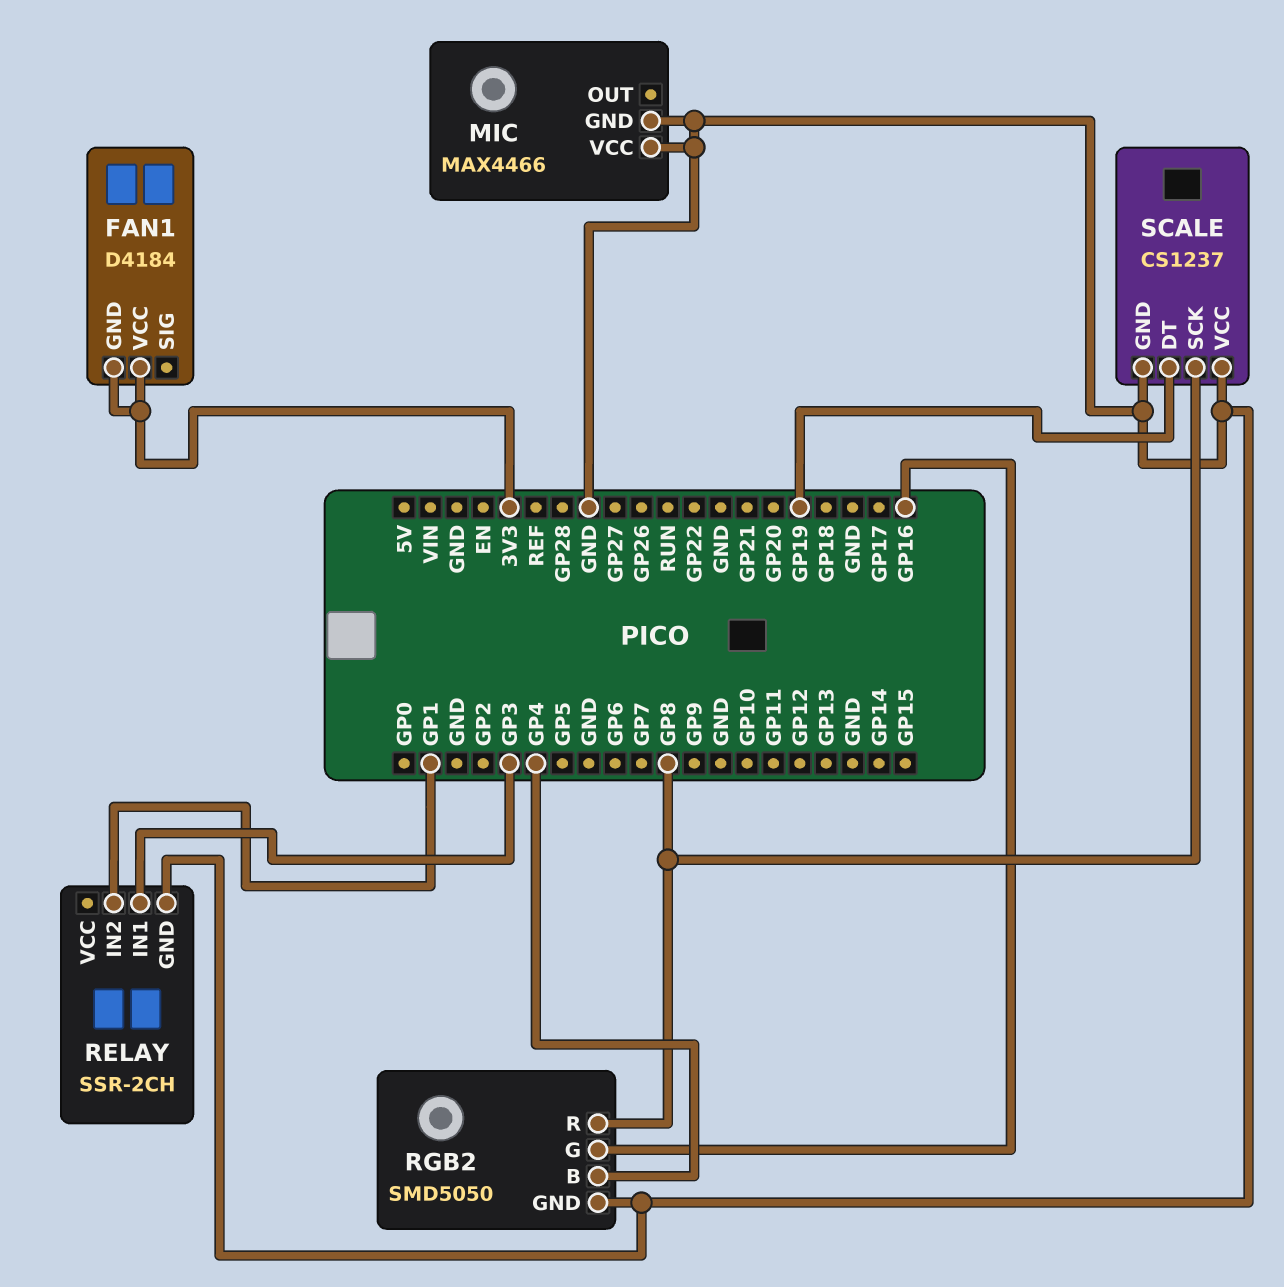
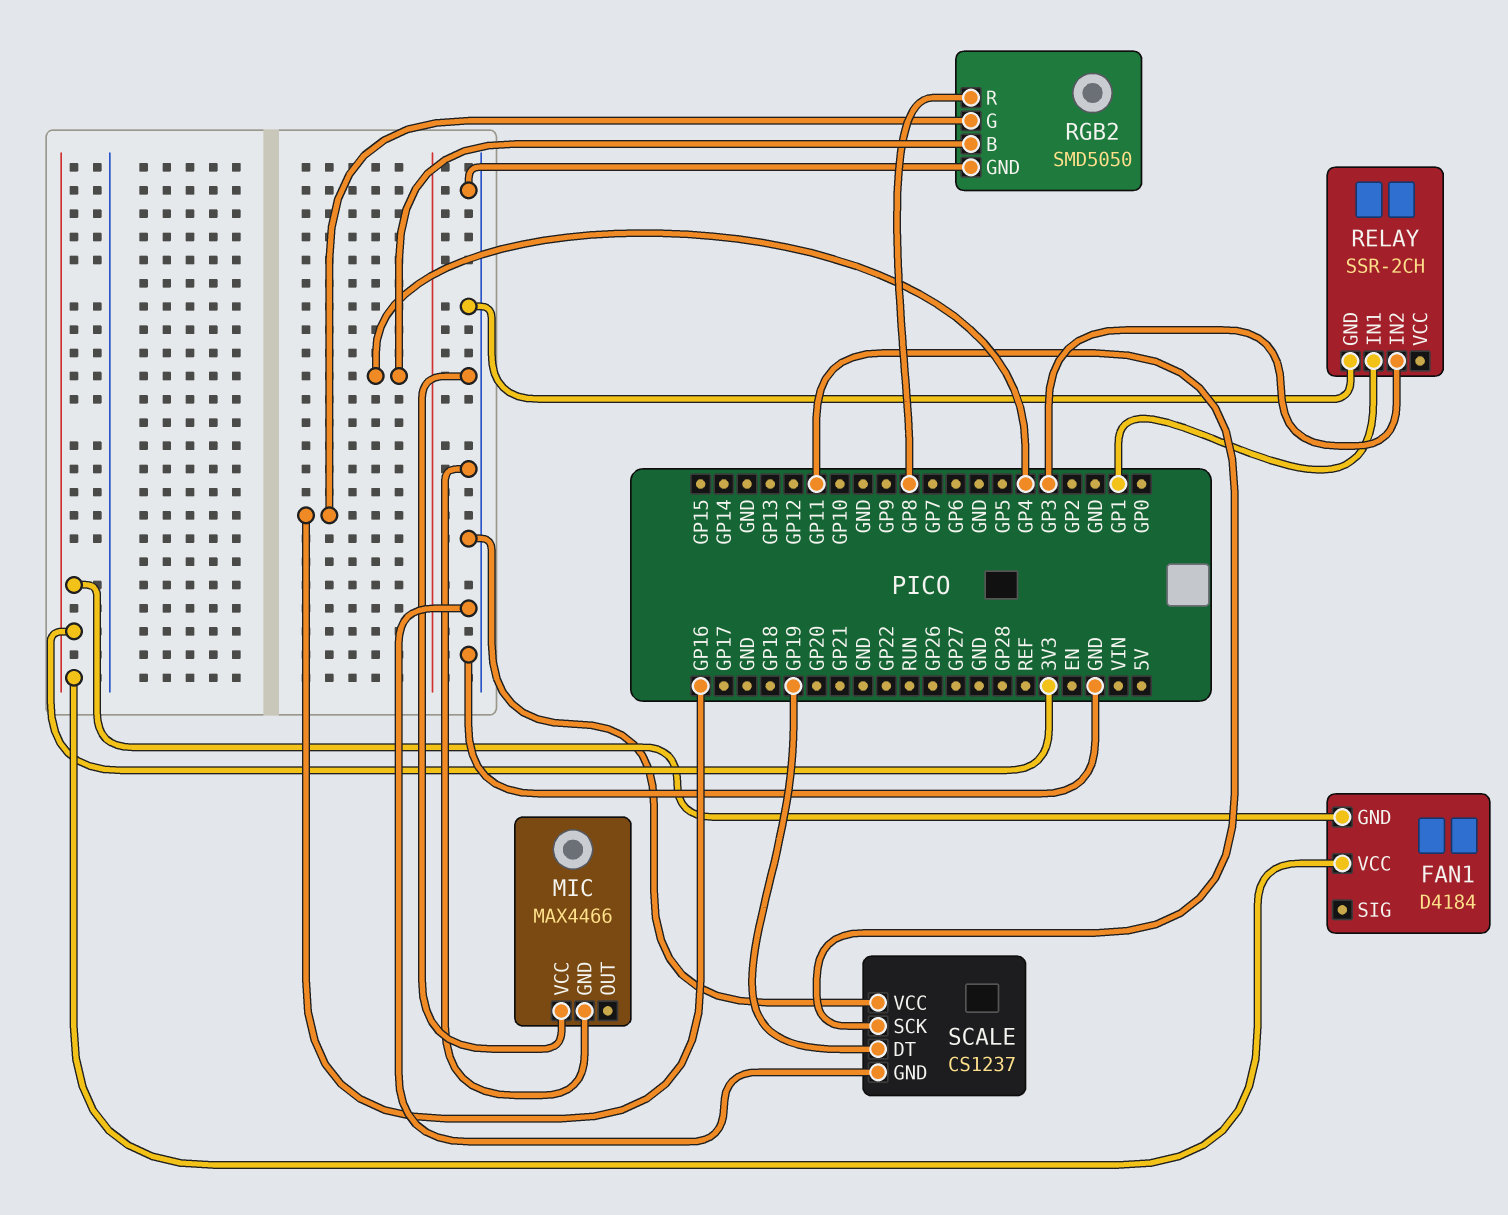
RELAY pin IN1: GP3 -> GP1
RELAY pin IN2: GP1 -> GP3
SCALE pin SCK: GP8 -> GP11

